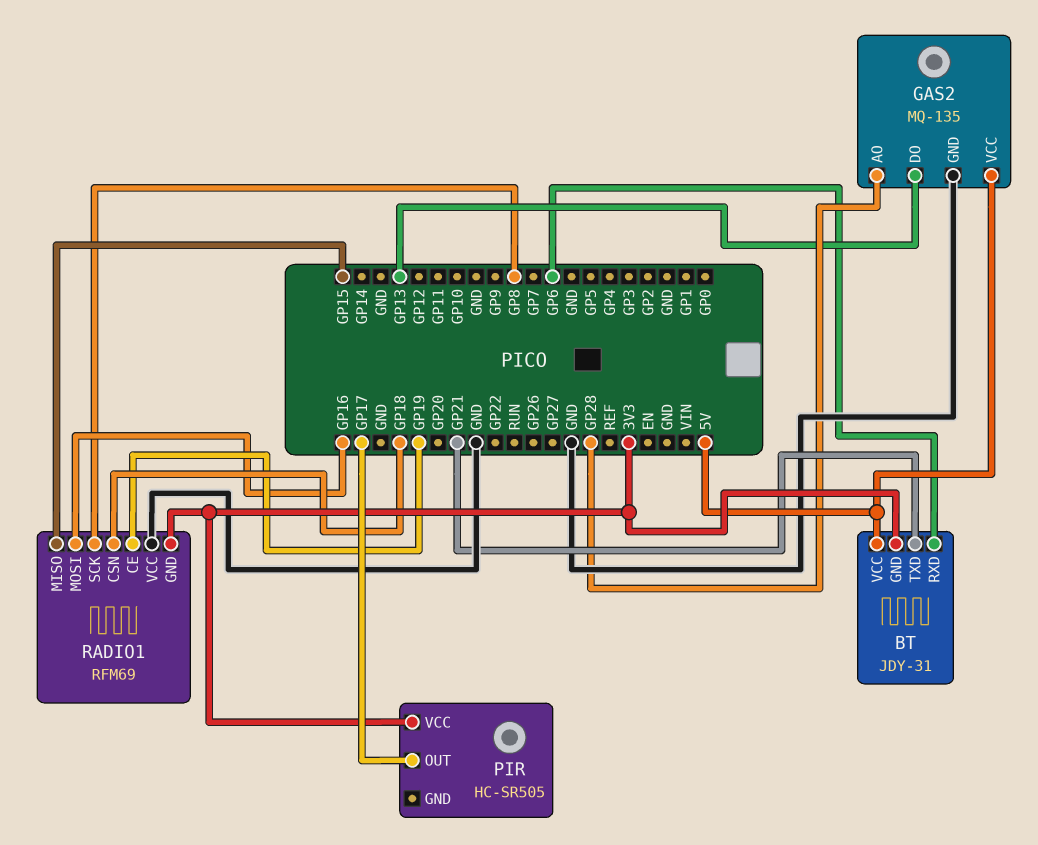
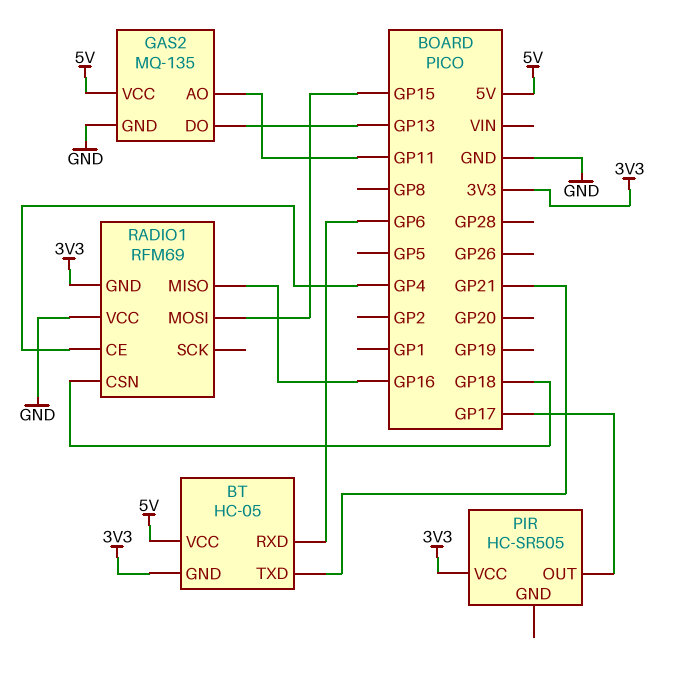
BT: JDY-31 -> HC-05
GAS2 pin AO: GP28 -> GP11
RADIO1 pin CE: GP19 -> GP4
RADIO1 pin MISO: GP15 -> GP16
RADIO1 pin MOSI: GP16 -> GP15
RADIO1 pin SCK: GP8 -> none

